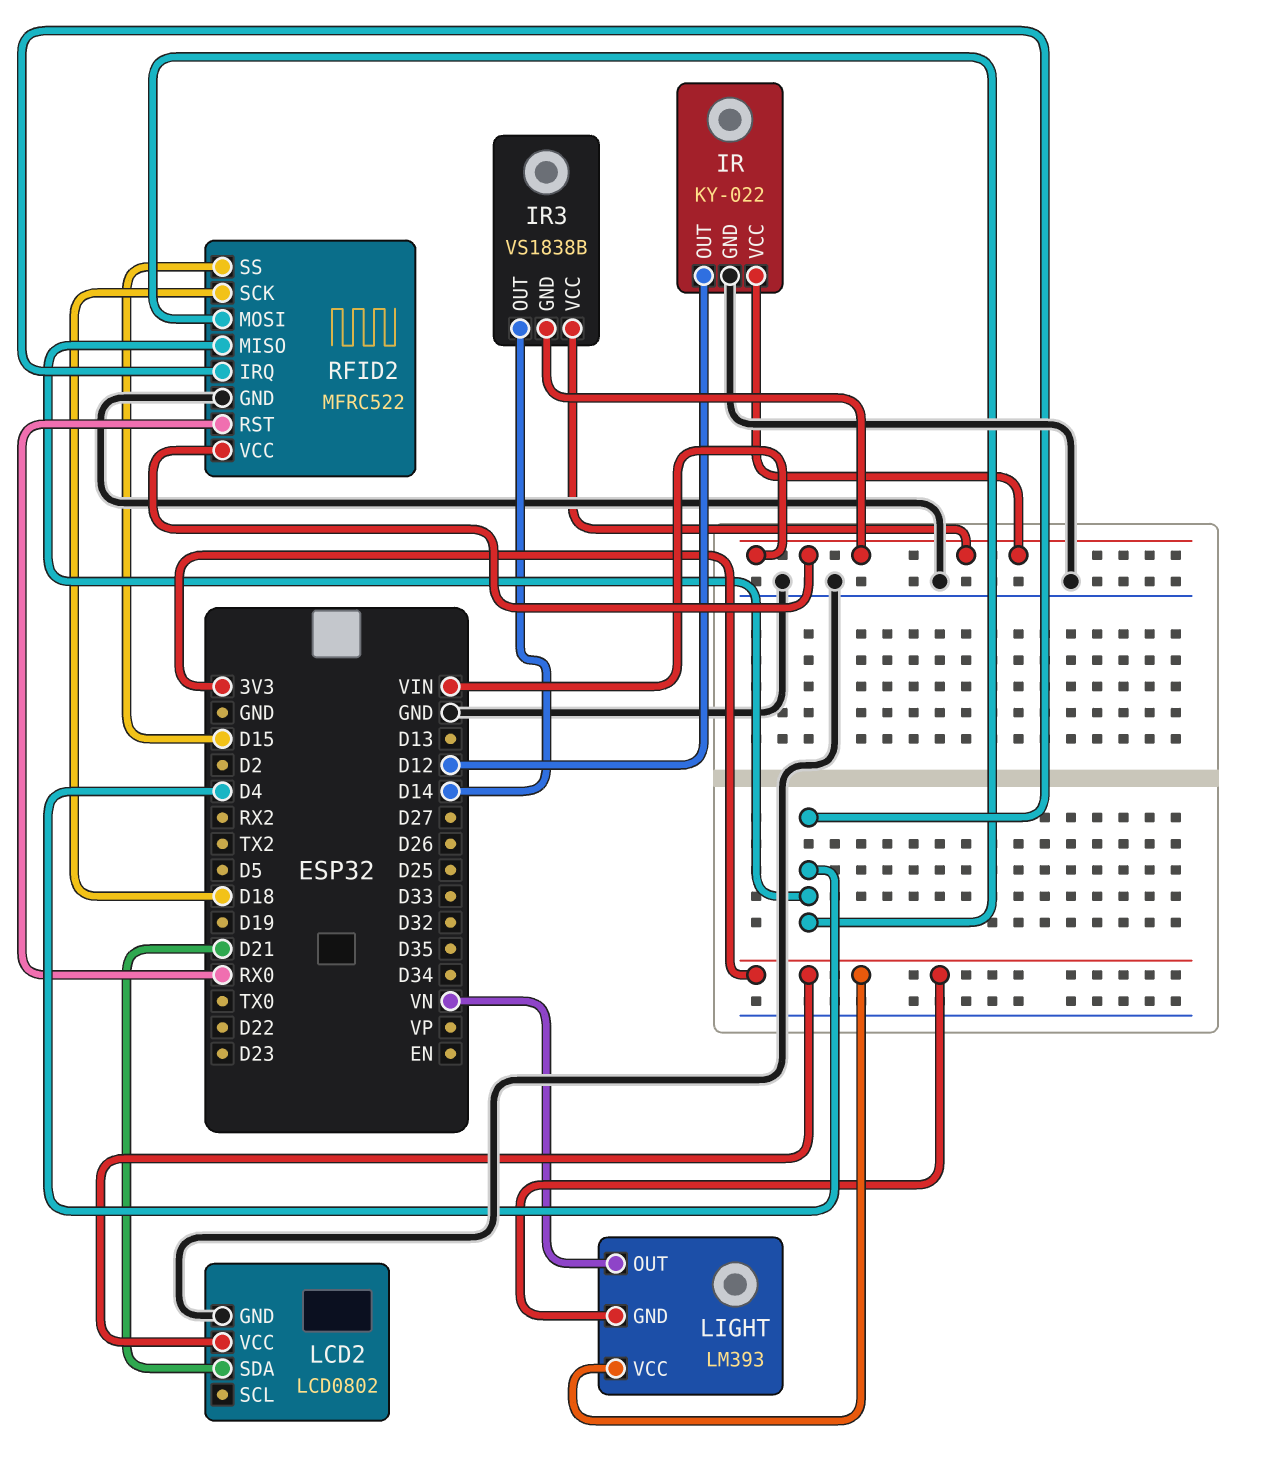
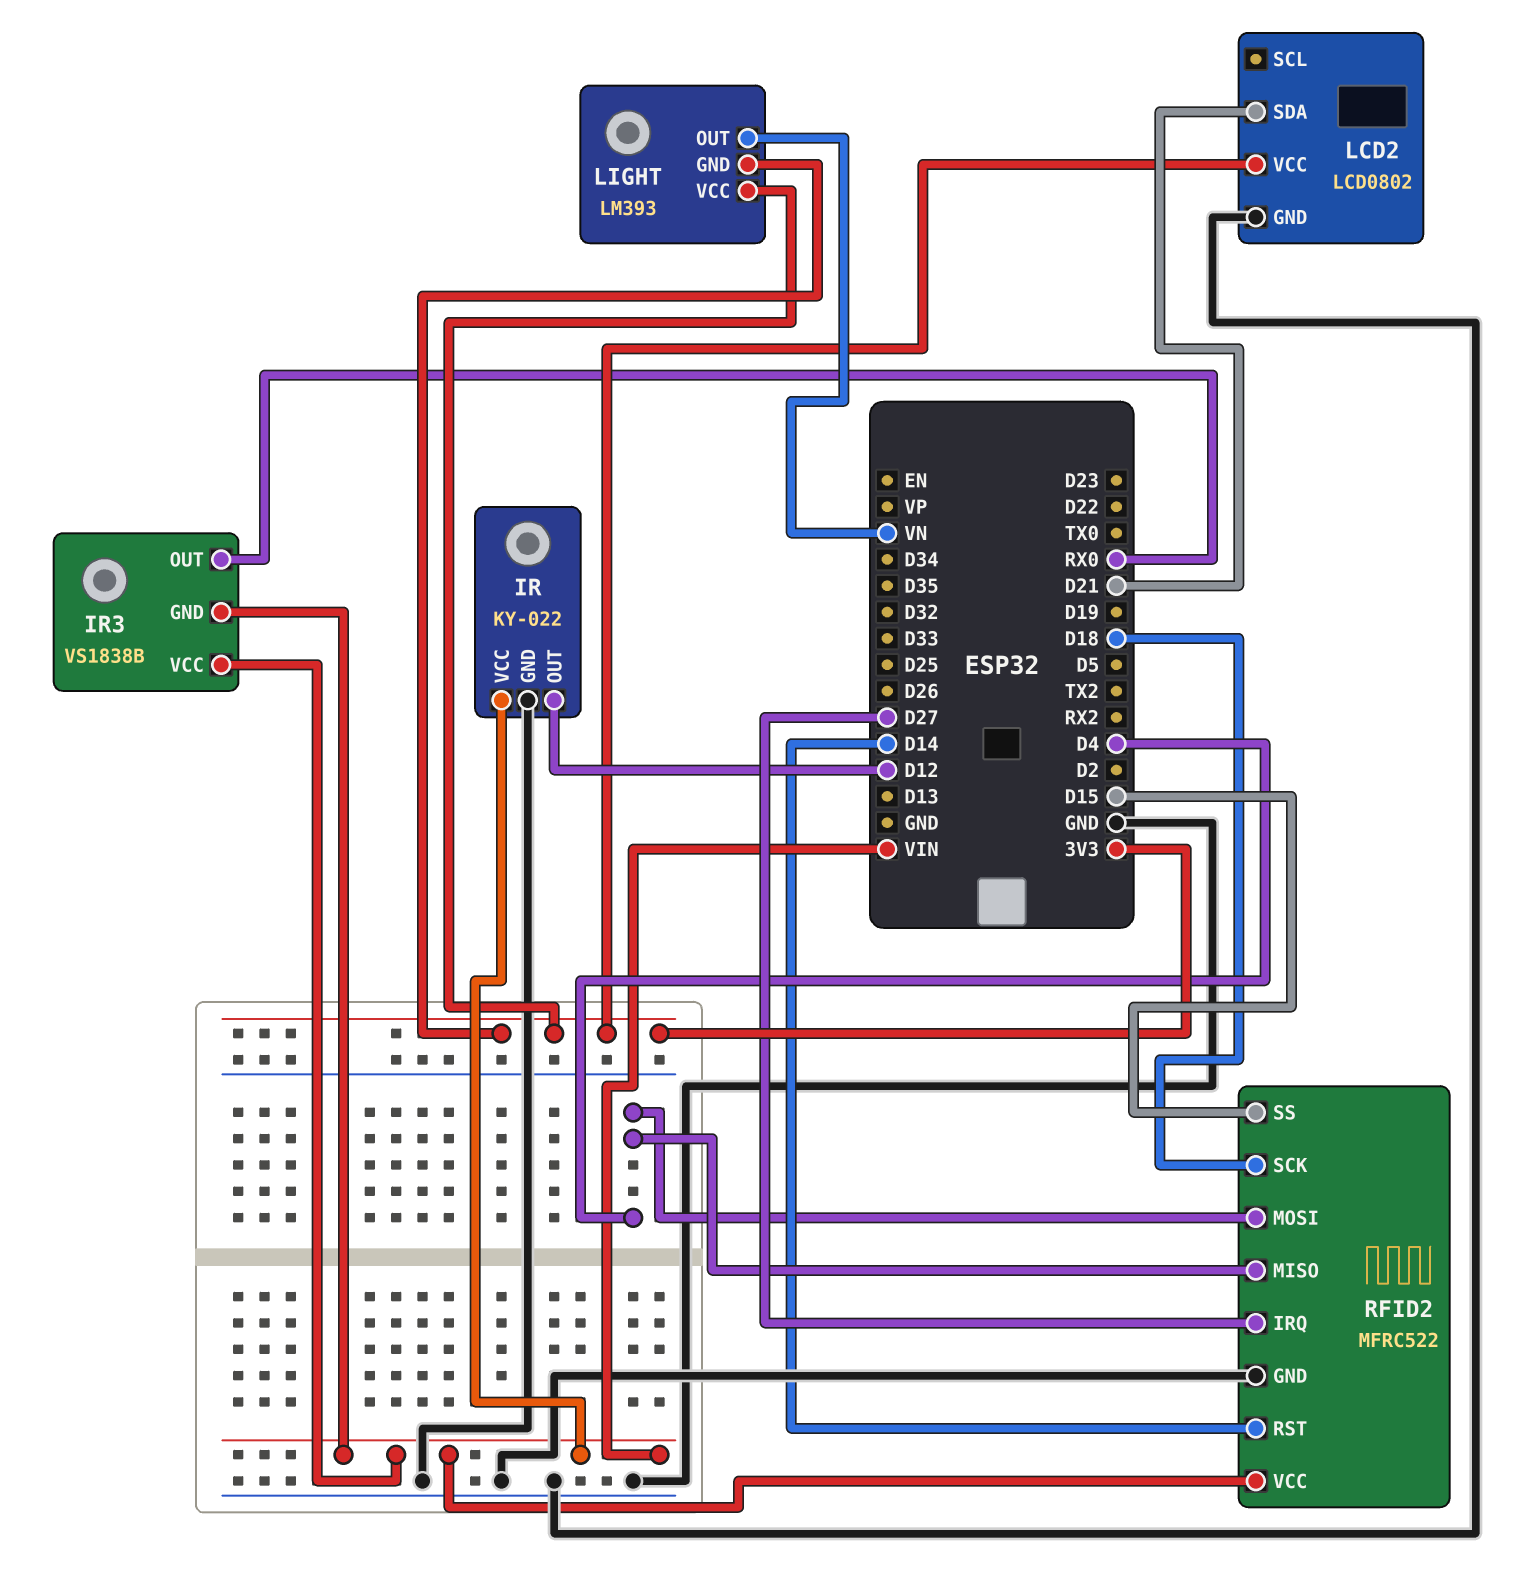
IR3 pin OUT: D14 -> RX0
RFID2 pin IRQ: D4 -> D27
RFID2 pin RST: RX0 -> D14

